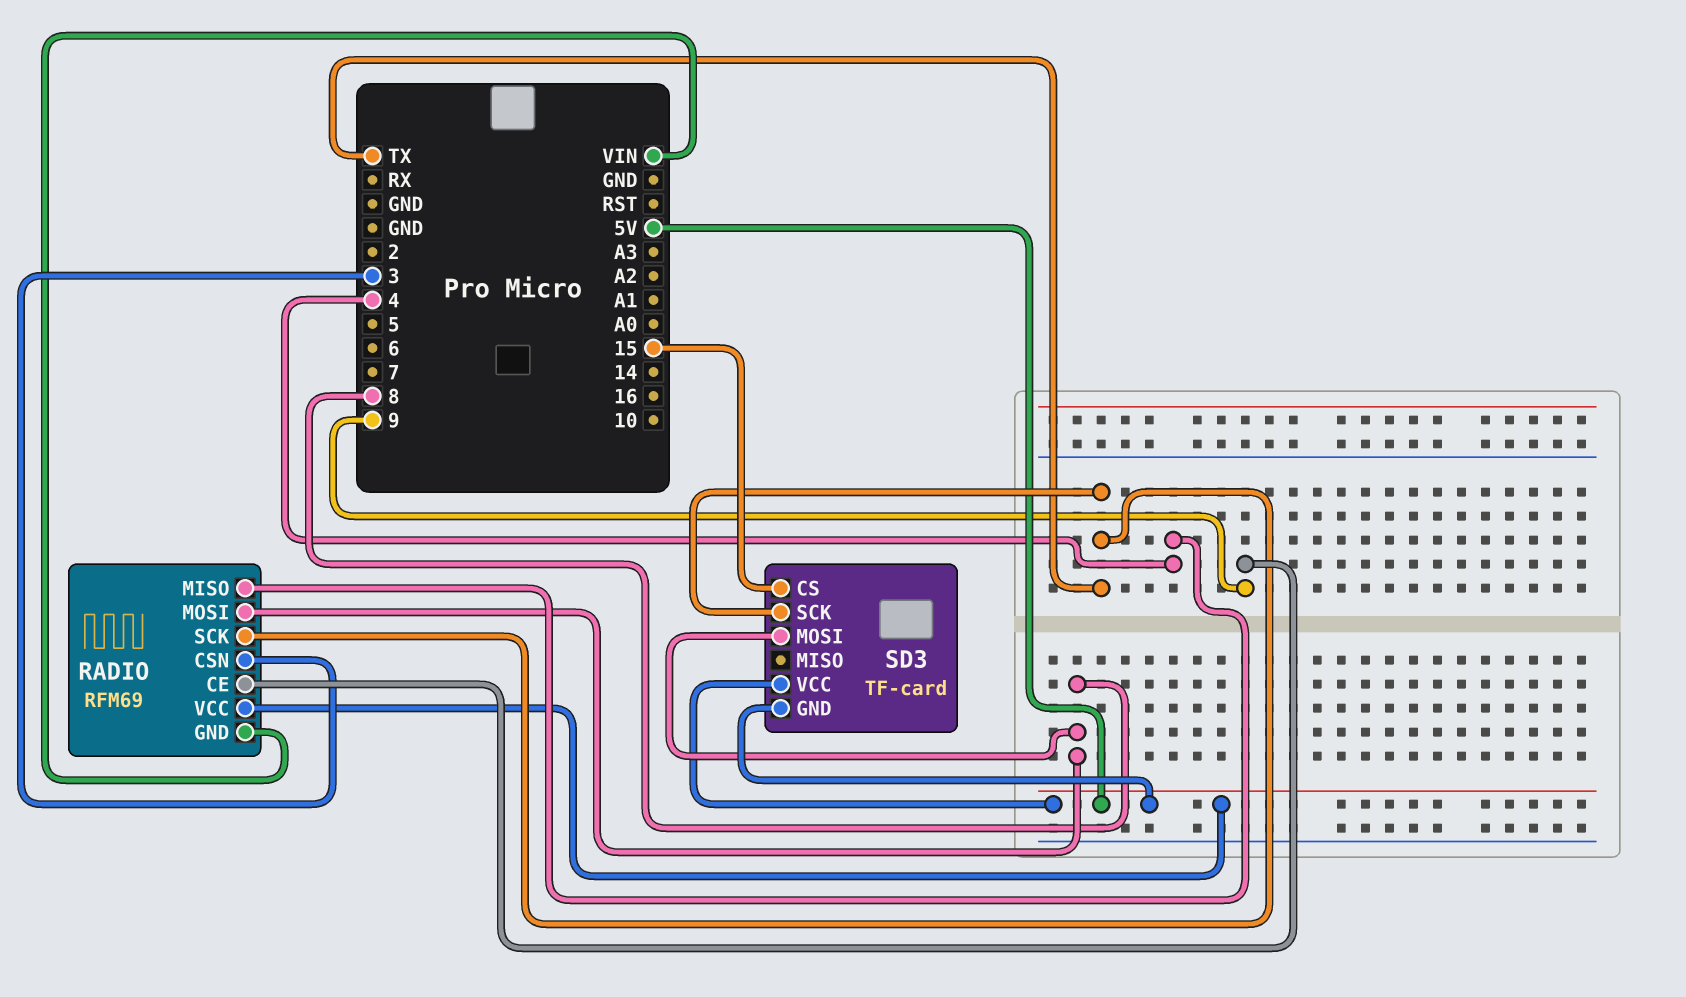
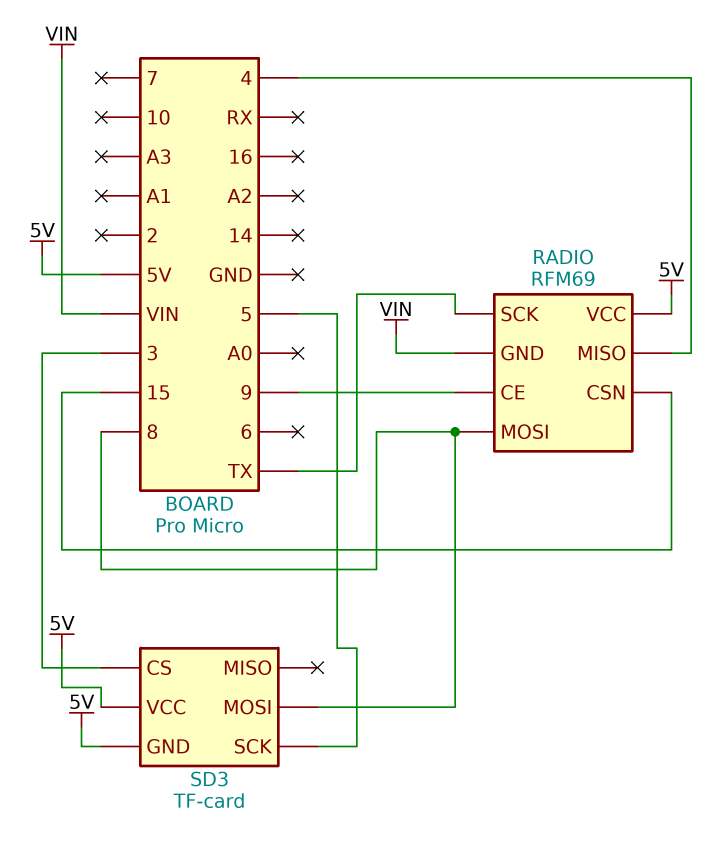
RADIO pin CSN: 3 -> 15
SD3 pin CS: 15 -> 3
SD3 pin SCK: TX -> 5

